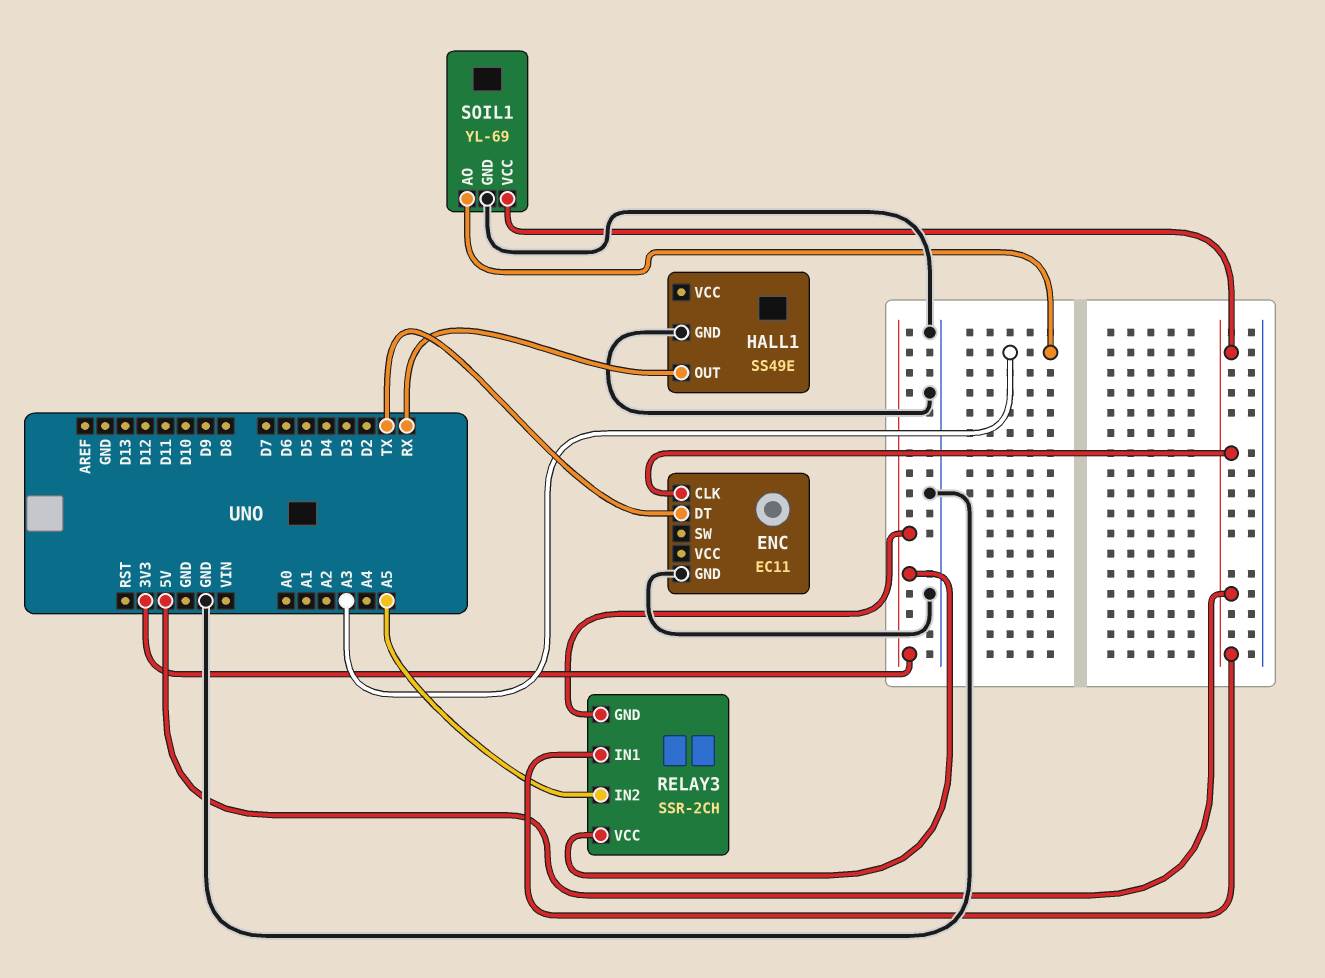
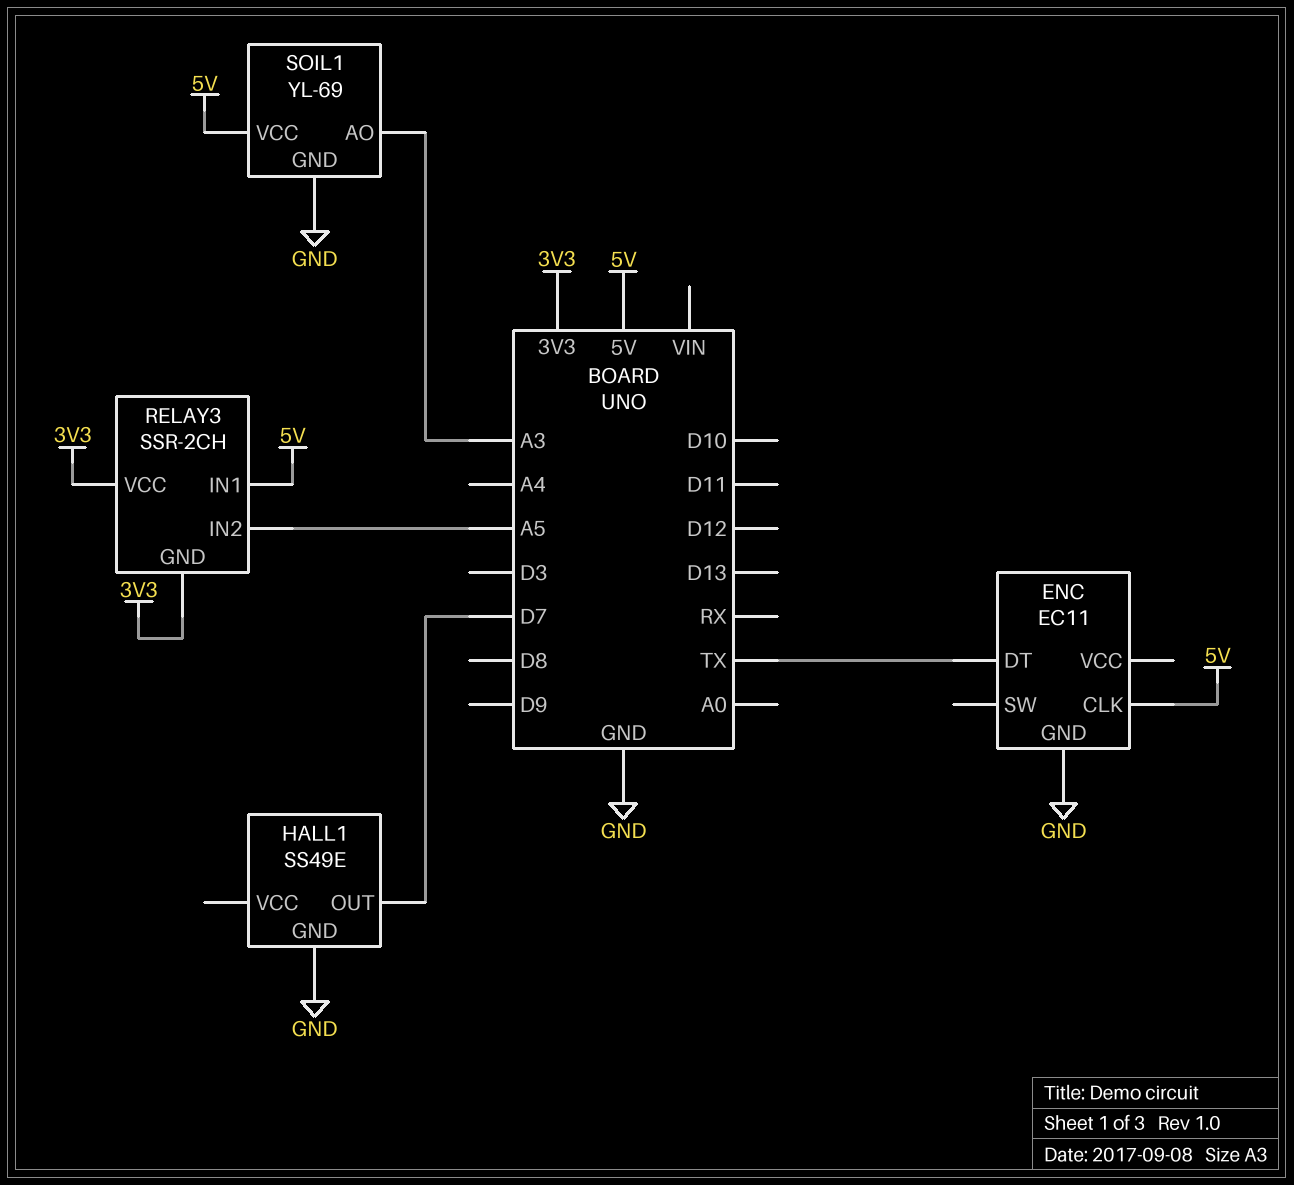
HALL1 pin OUT: RX -> D7

